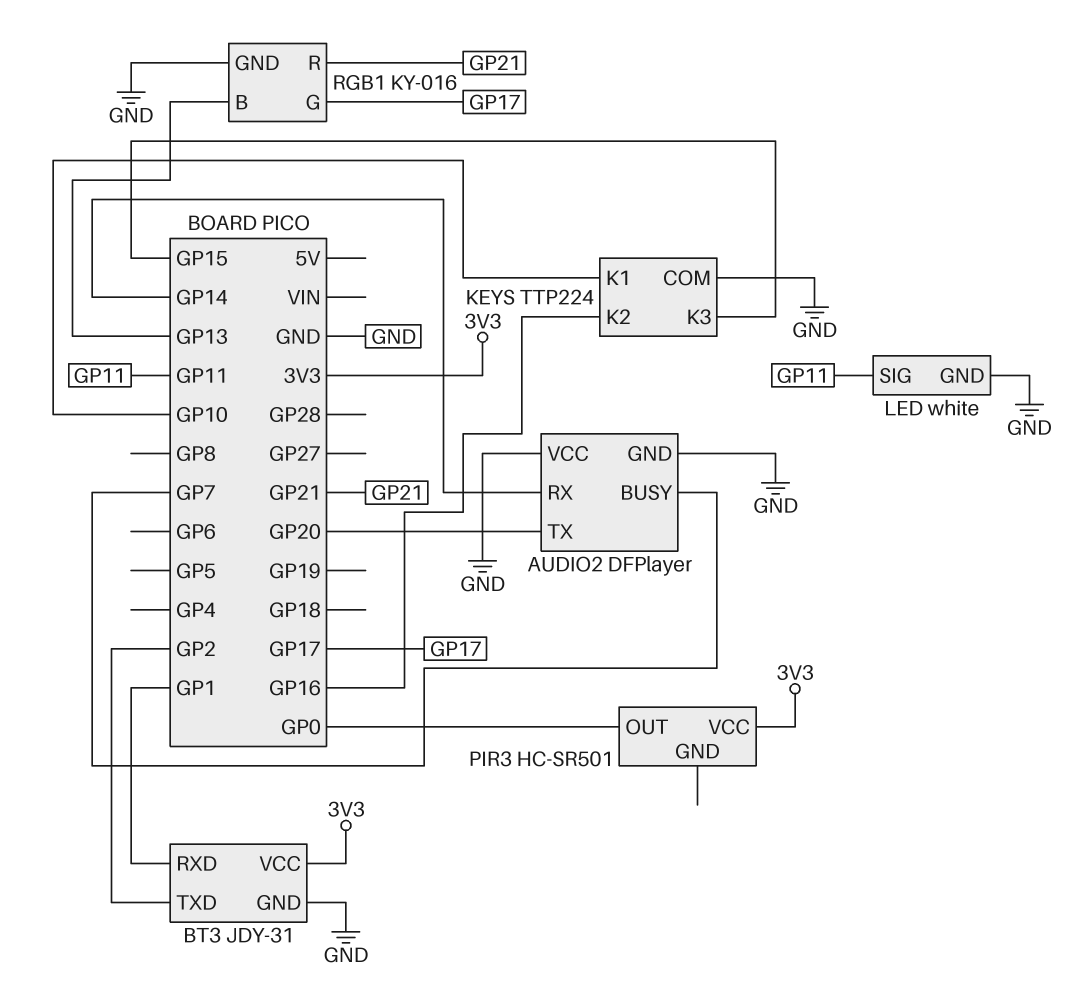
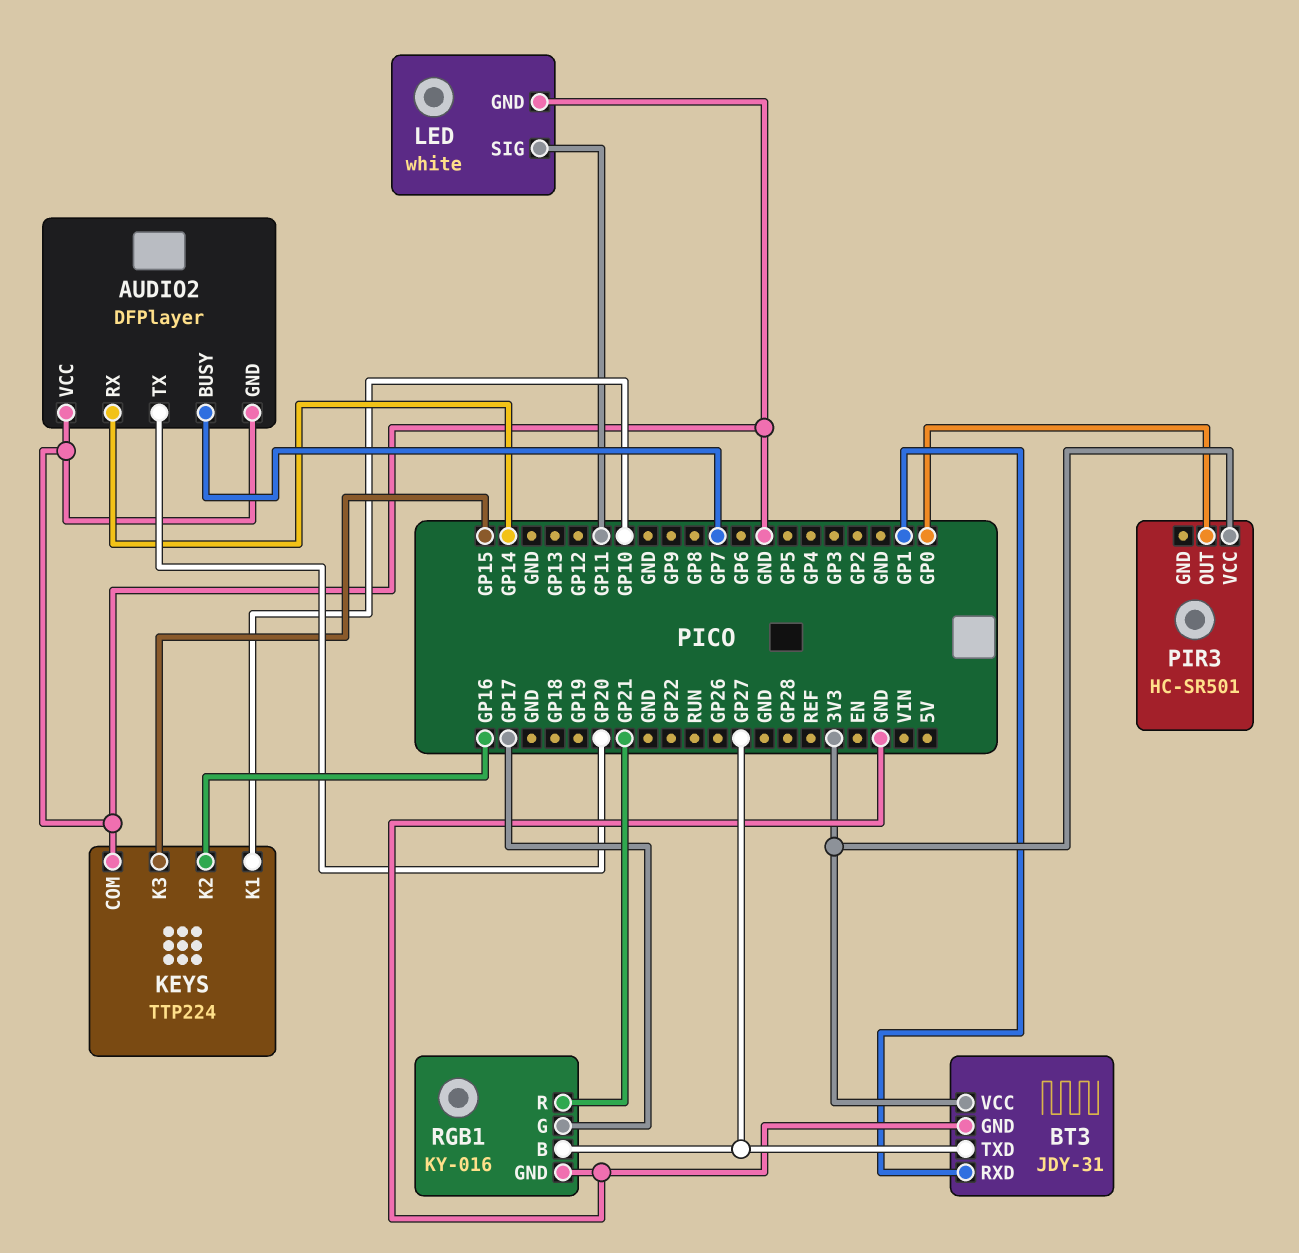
BT3 pin TXD: GP2 -> GP27
RGB1 pin B: GP13 -> GP27

